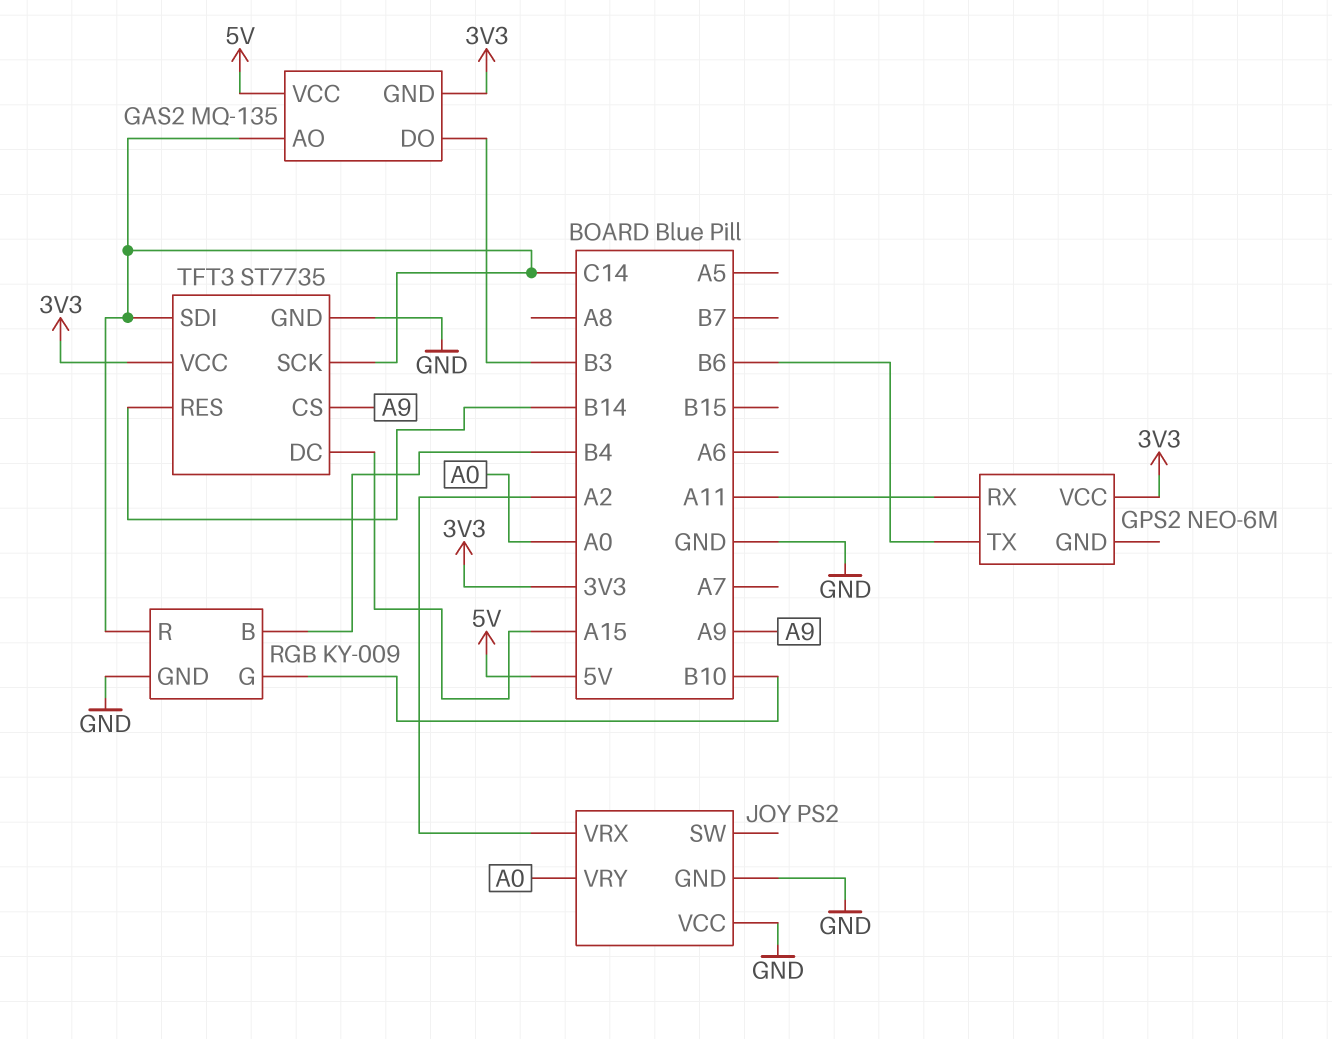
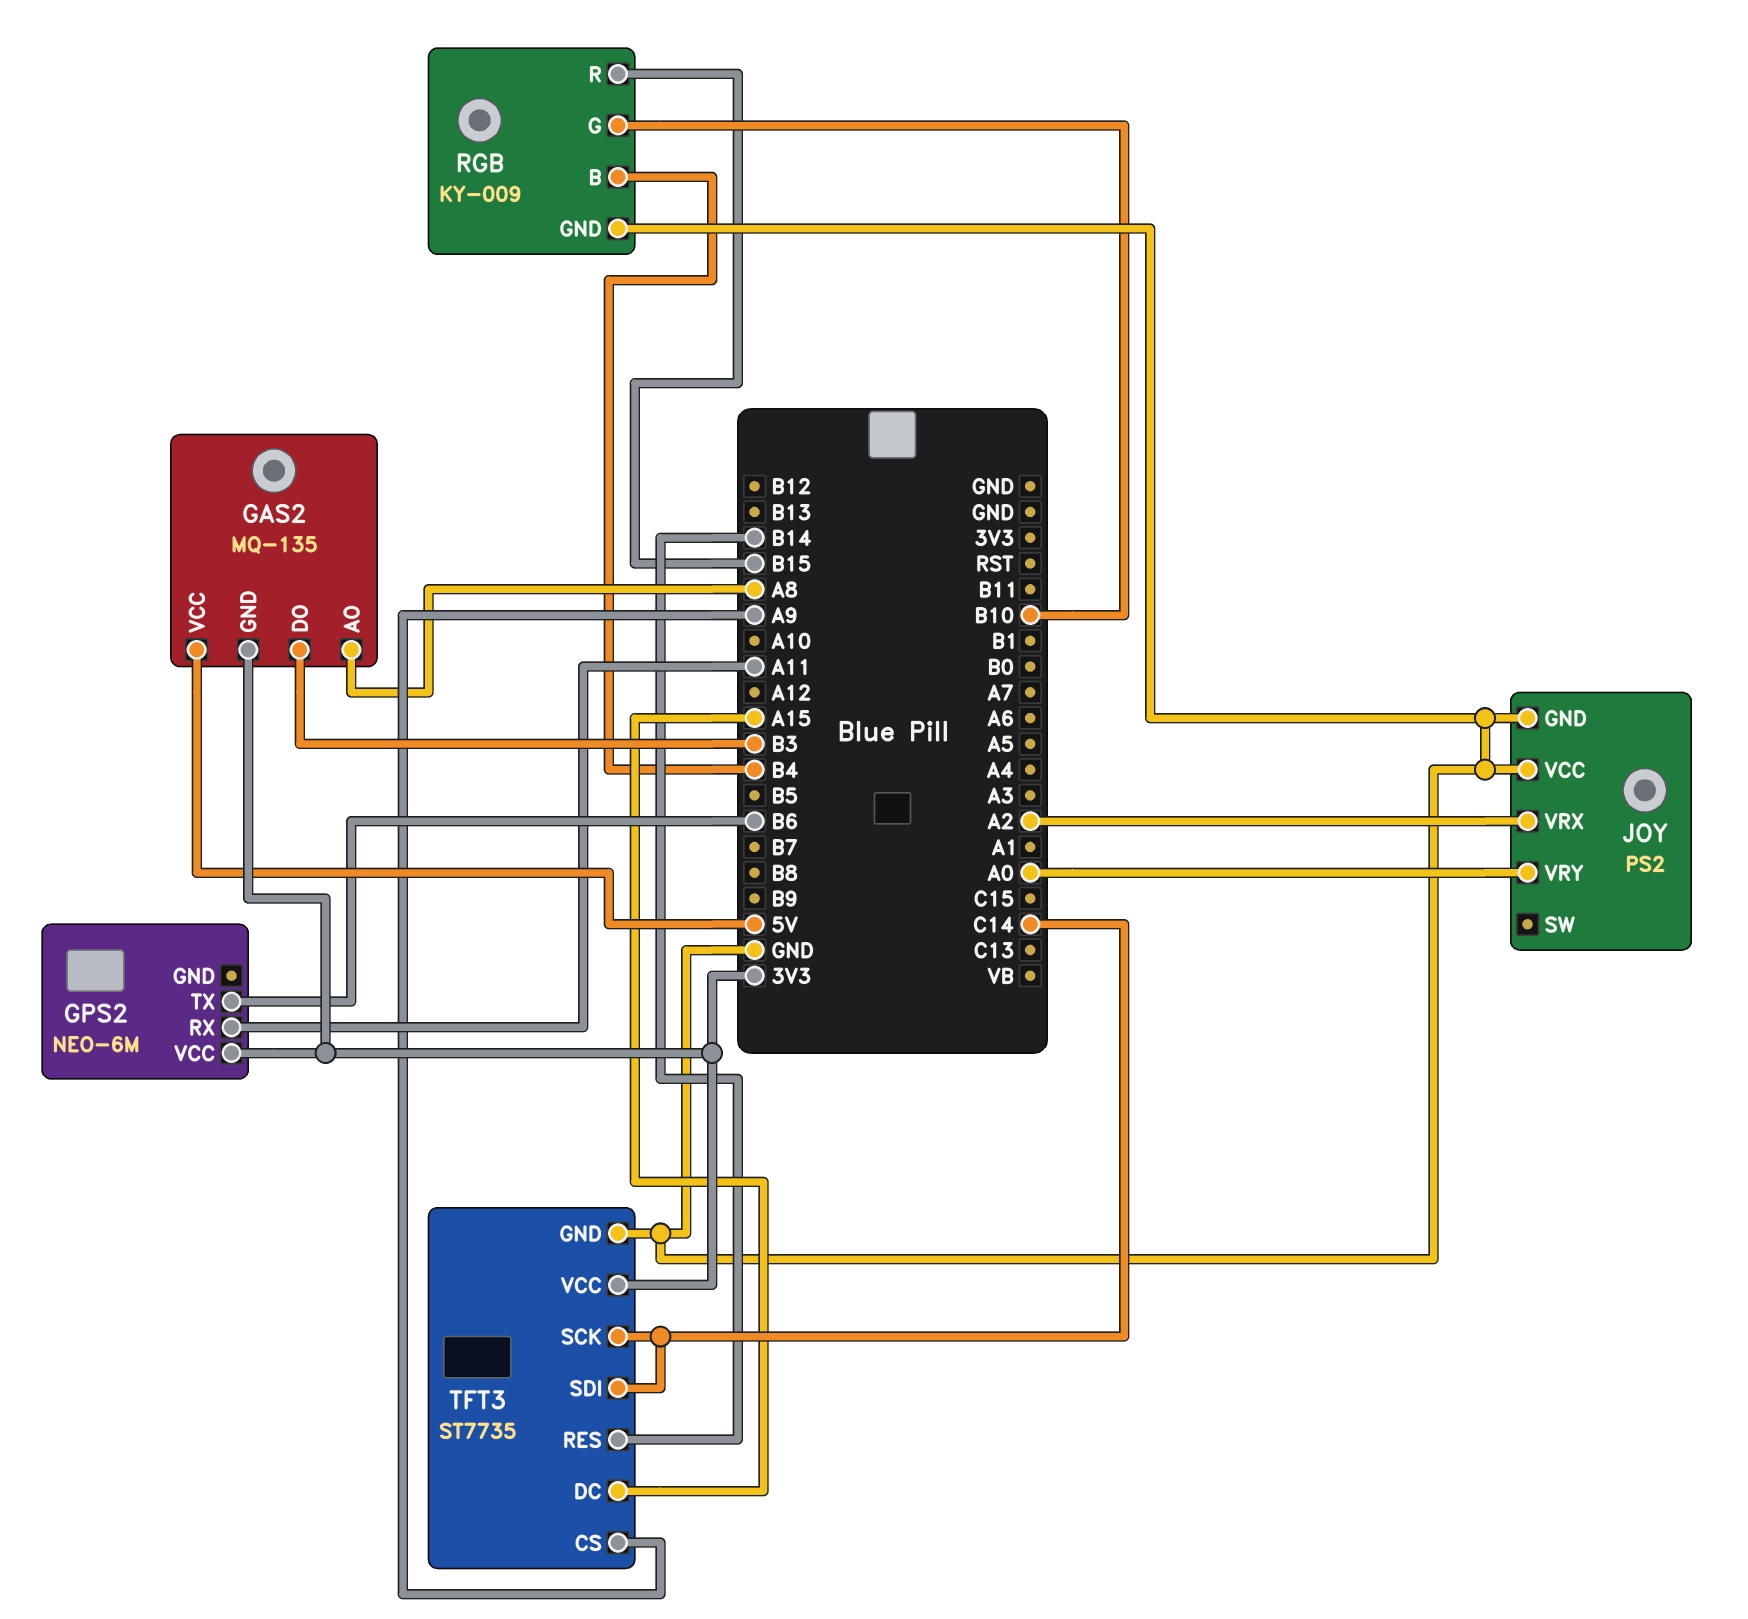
GAS2 pin AO: C14 -> A8
RGB pin R: C14 -> B15

